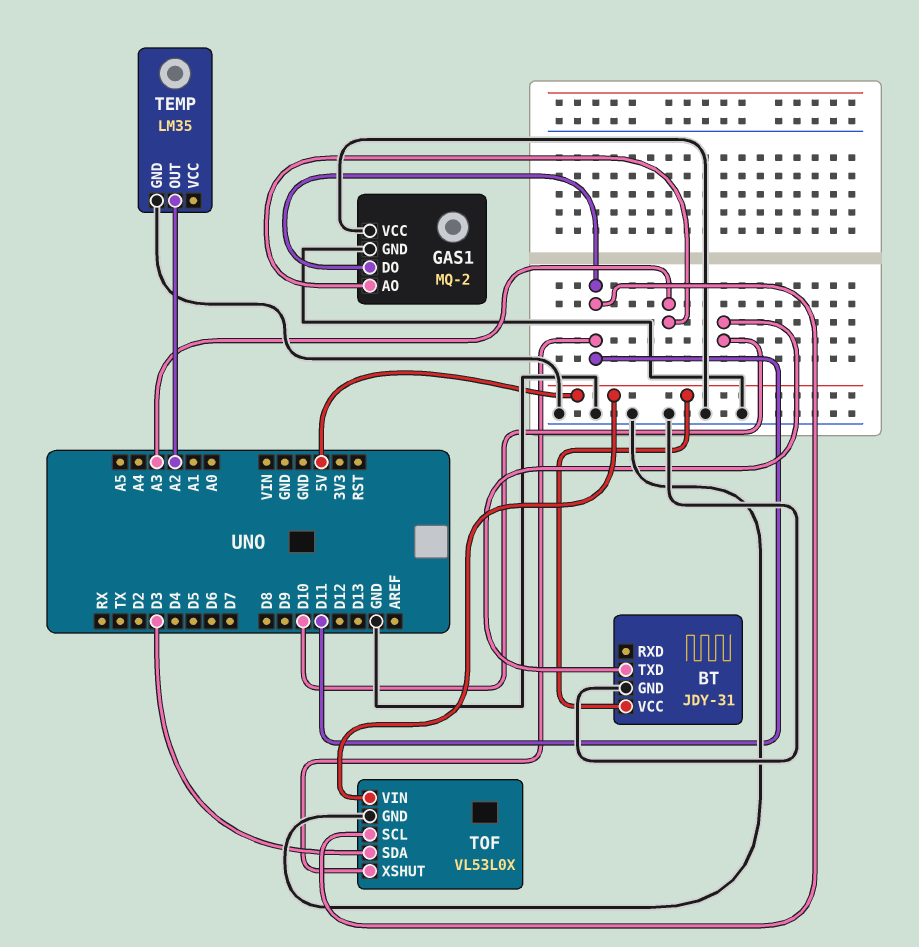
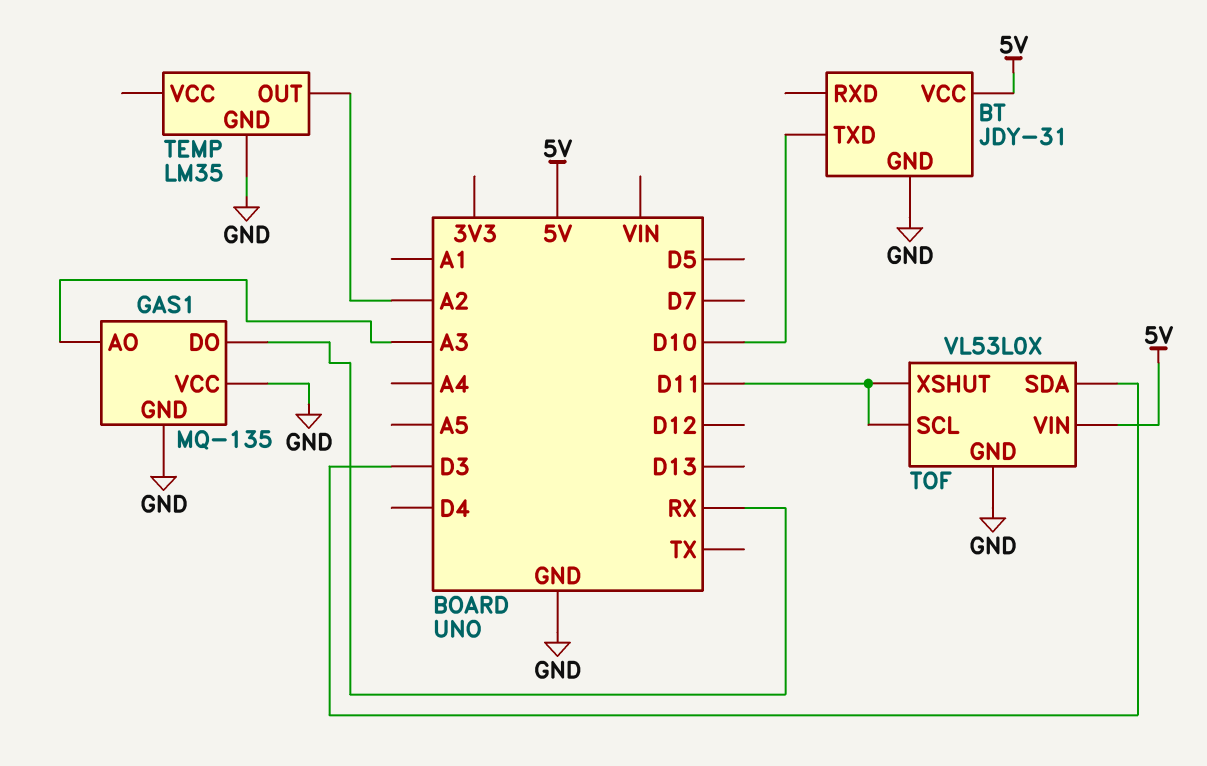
GAS1: MQ-2 -> MQ-135
GAS1 pin DO: D11 -> RX

